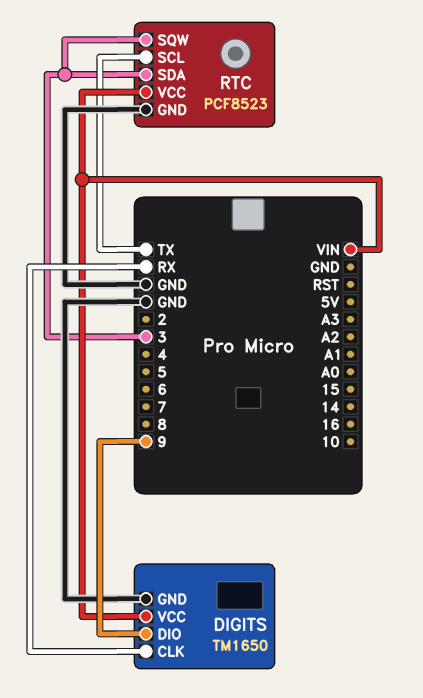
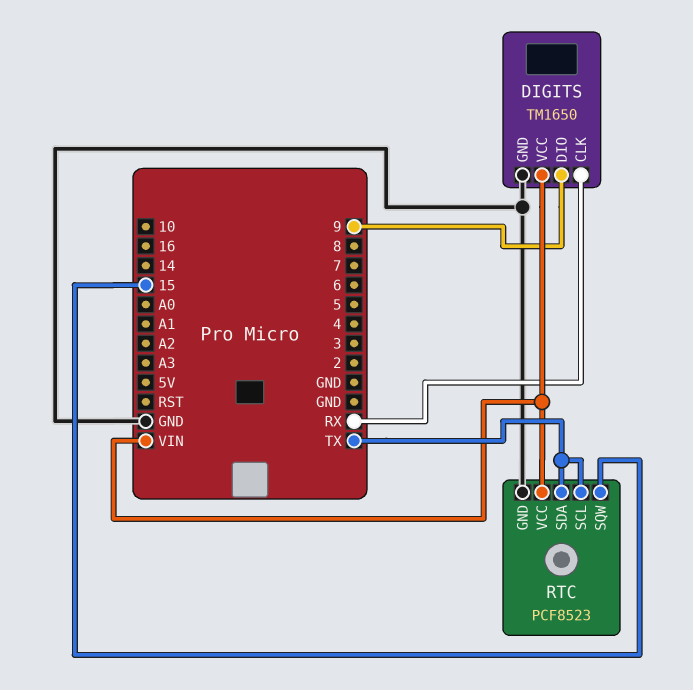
RTC pin SDA: 3 -> TX
RTC pin SQW: 3 -> 15

